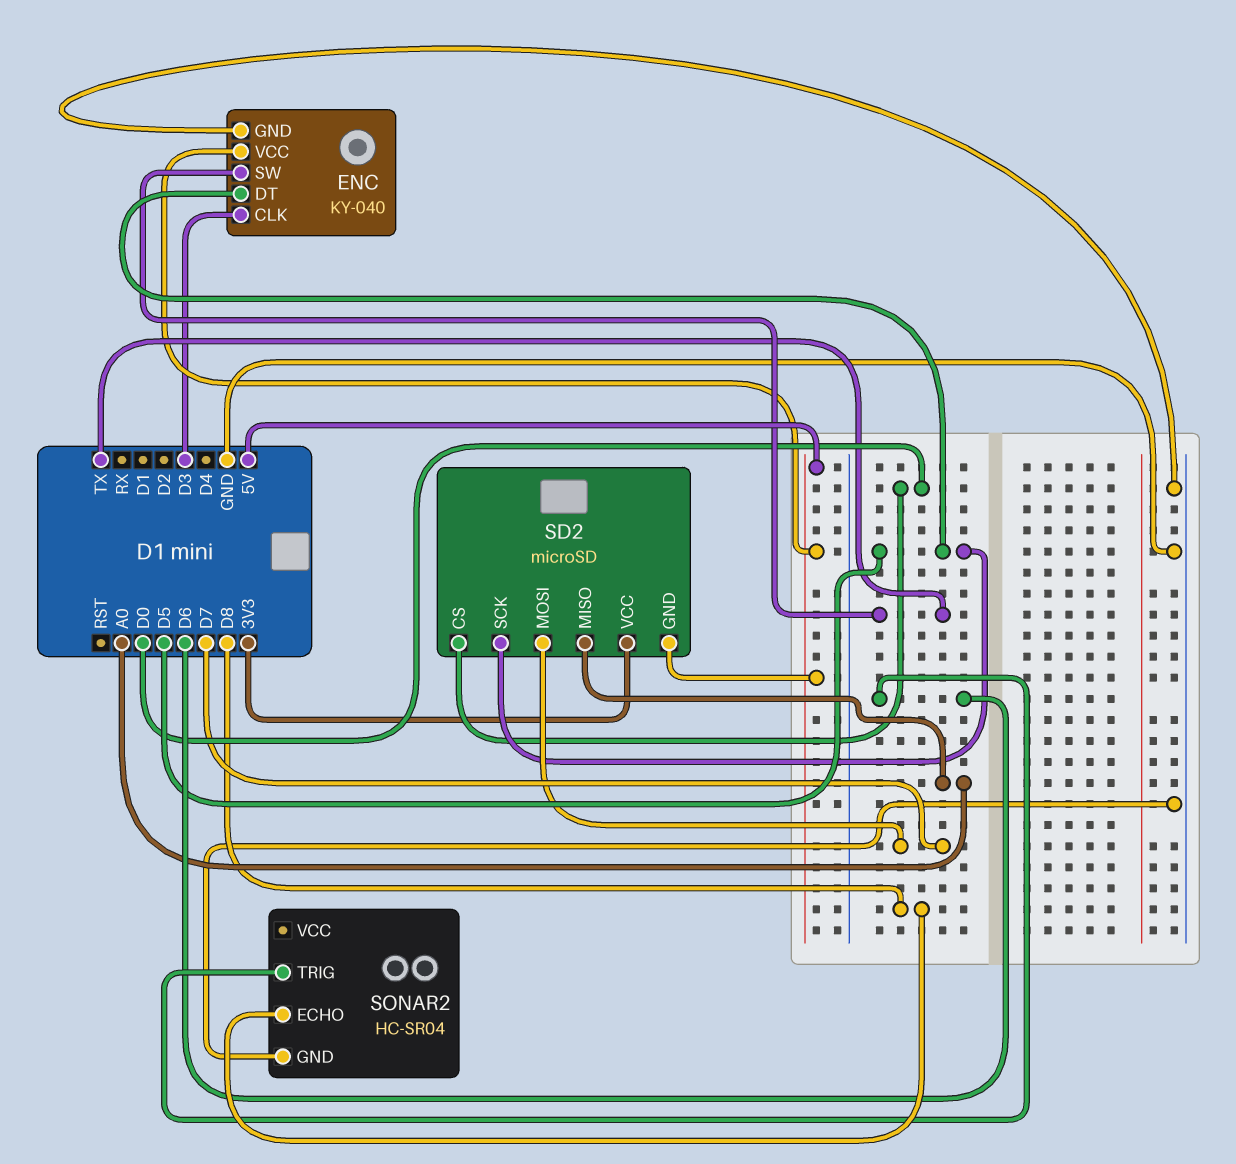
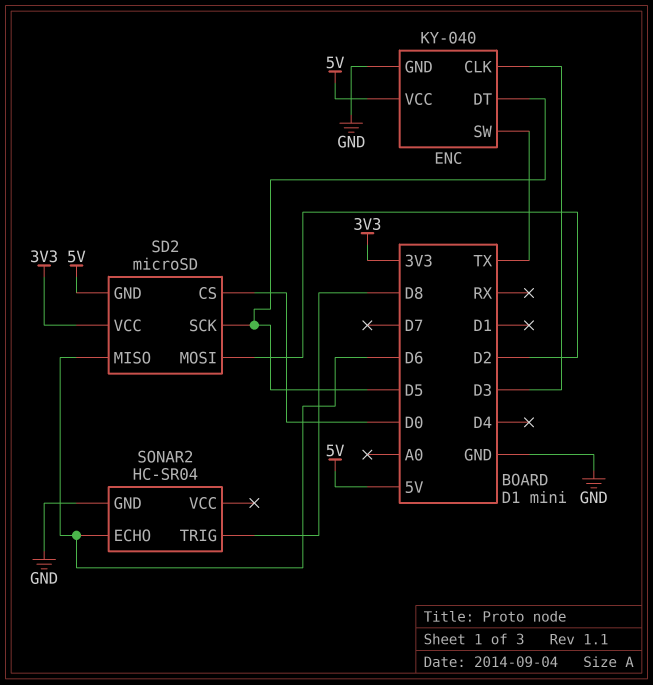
SD2 pin MISO: A0 -> D6
SD2 pin MOSI: D7 -> D2
SONAR2 pin ECHO: D8 -> D6
SONAR2 pin TRIG: D6 -> D8

